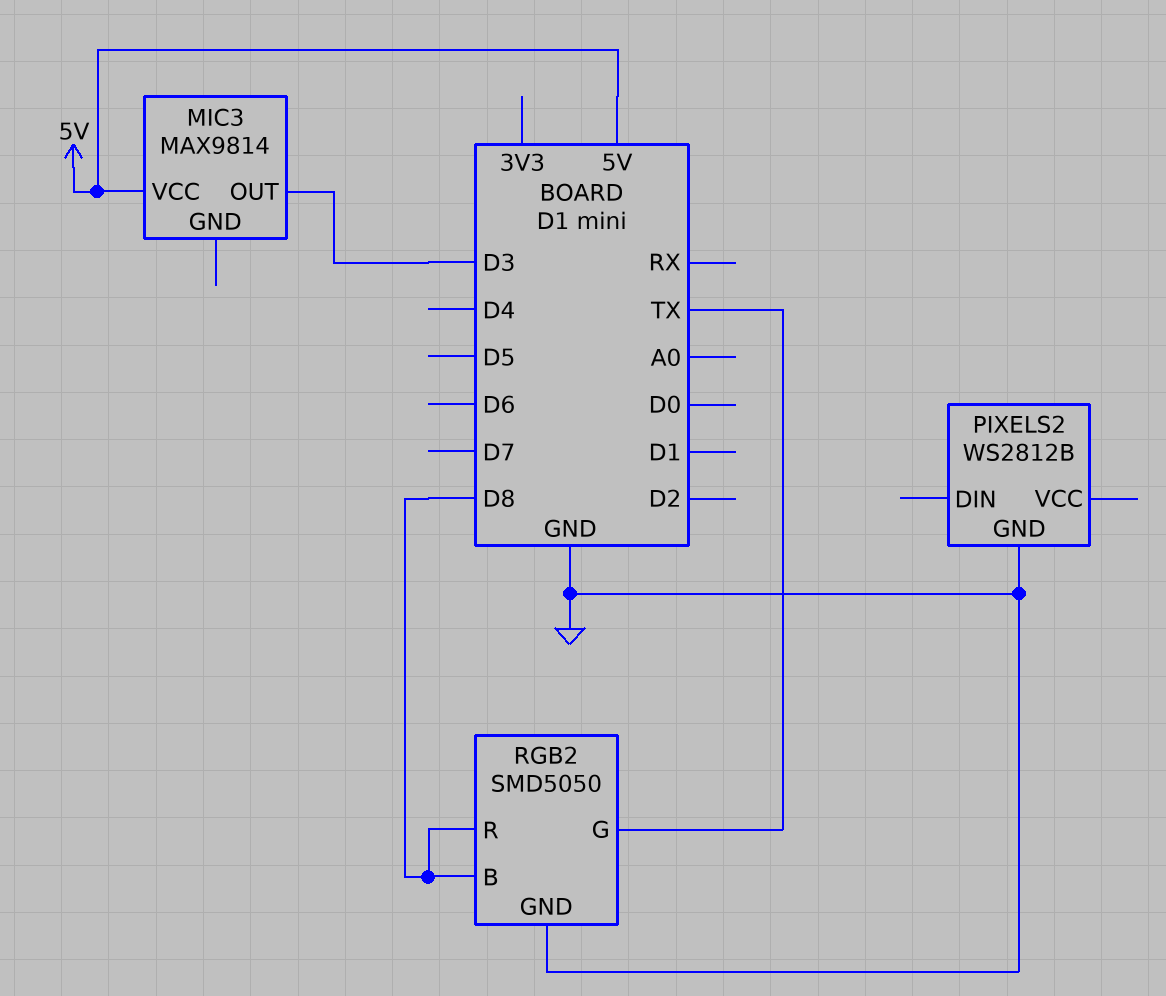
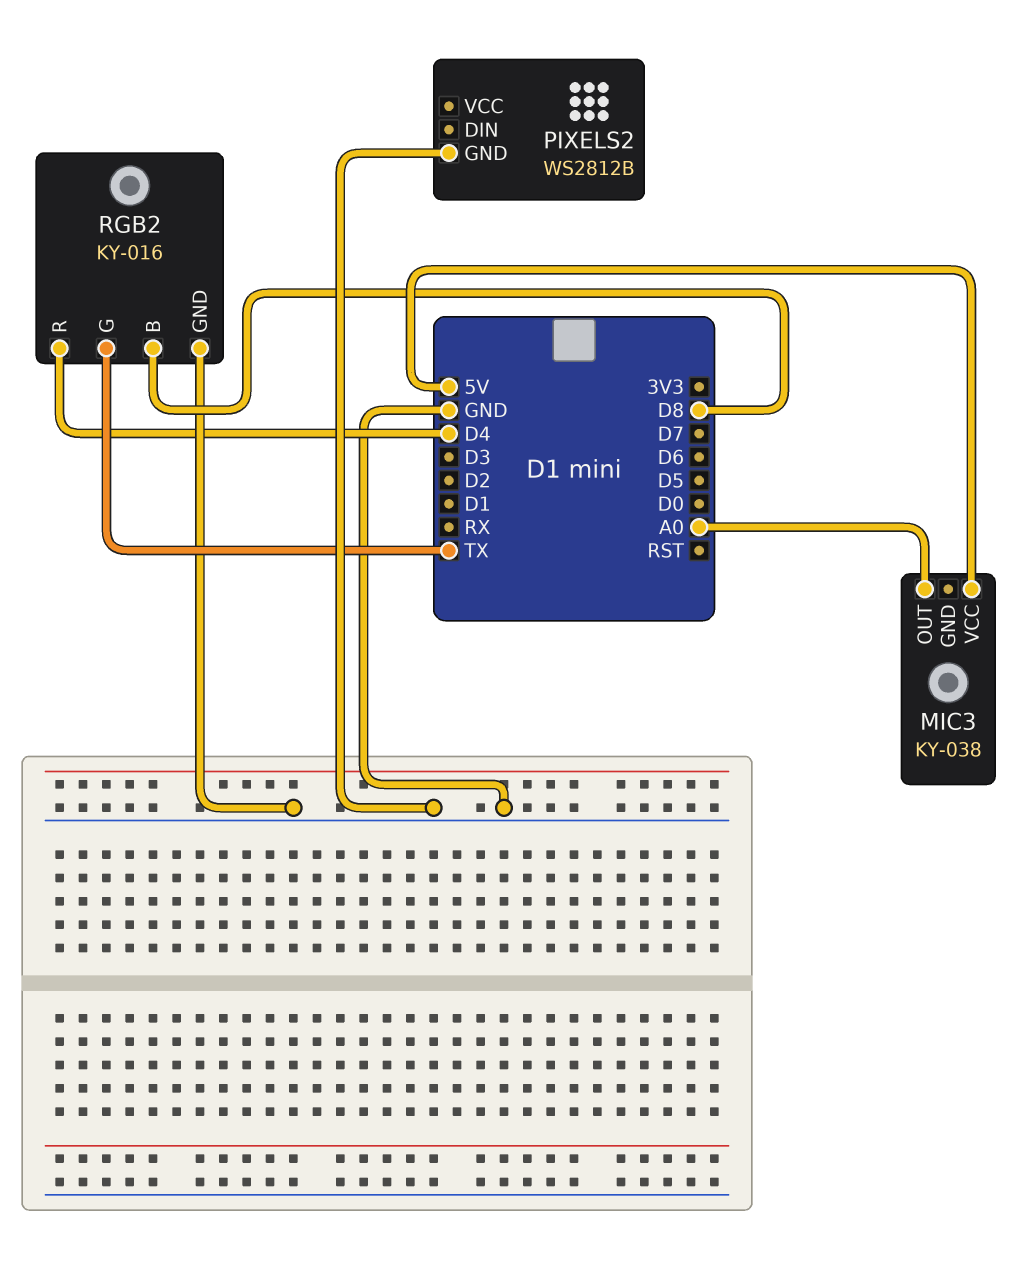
MIC3: MAX9814 -> KY-038
MIC3 pin OUT: D3 -> A0
RGB2: SMD5050 -> KY-016
RGB2 pin R: D8 -> D4

